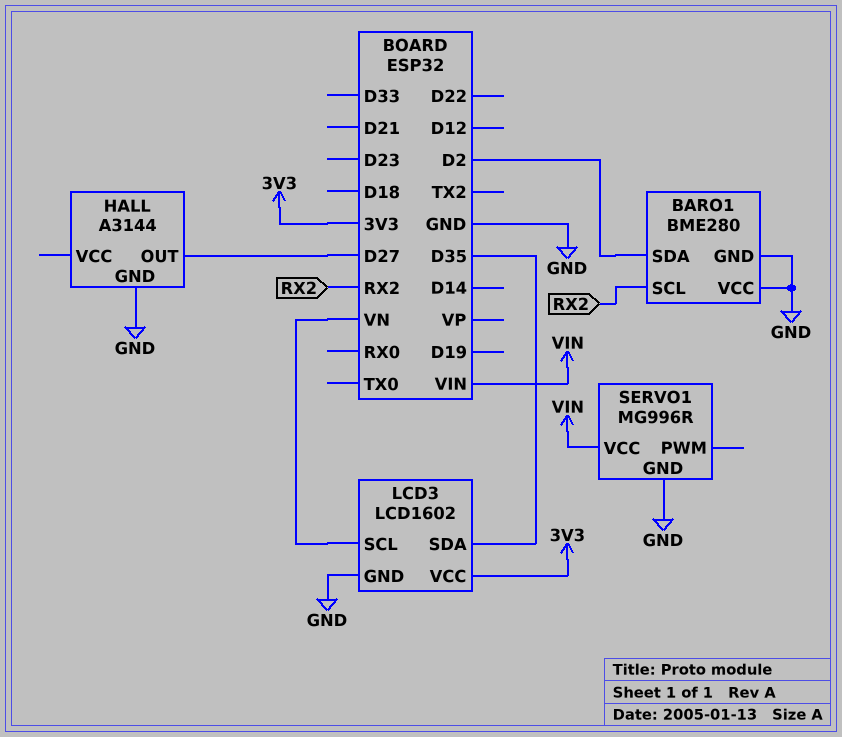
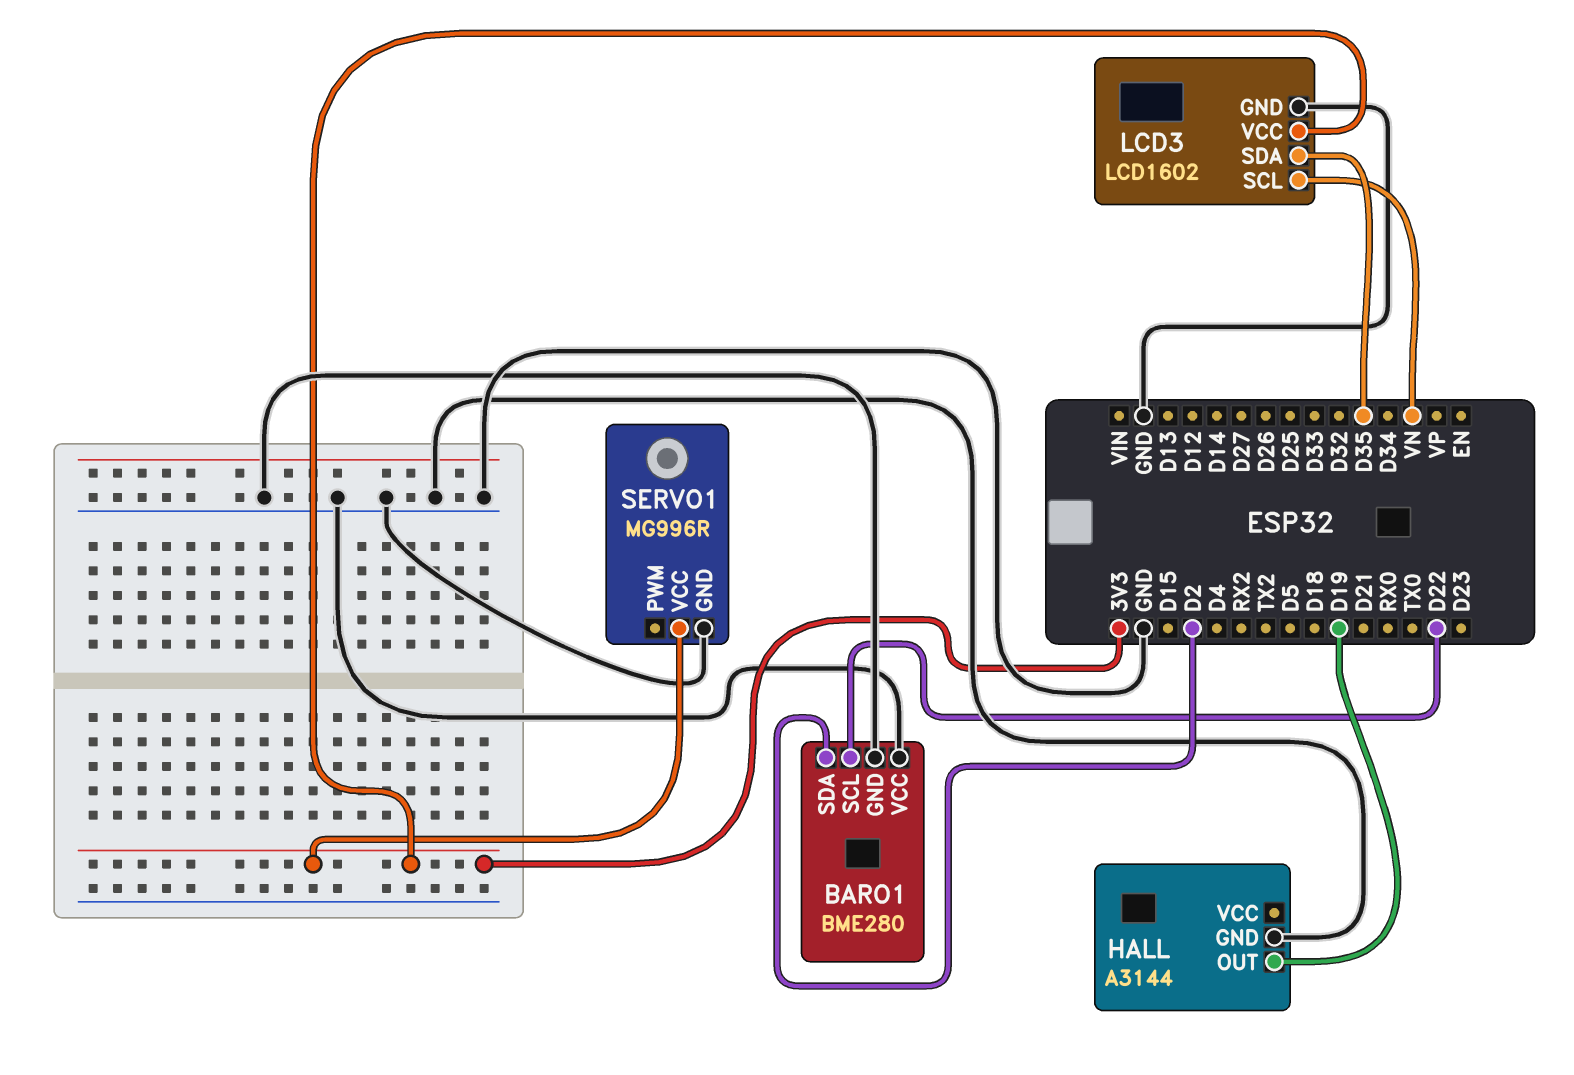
BARO1 pin SCL: RX2 -> D22
HALL pin OUT: D27 -> D19
SERVO1 pin VCC: VIN -> 3V3

